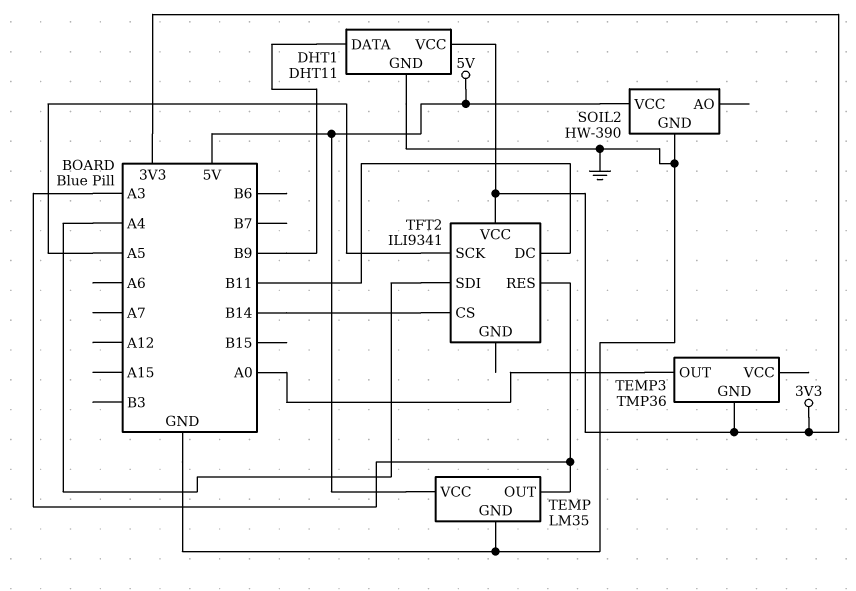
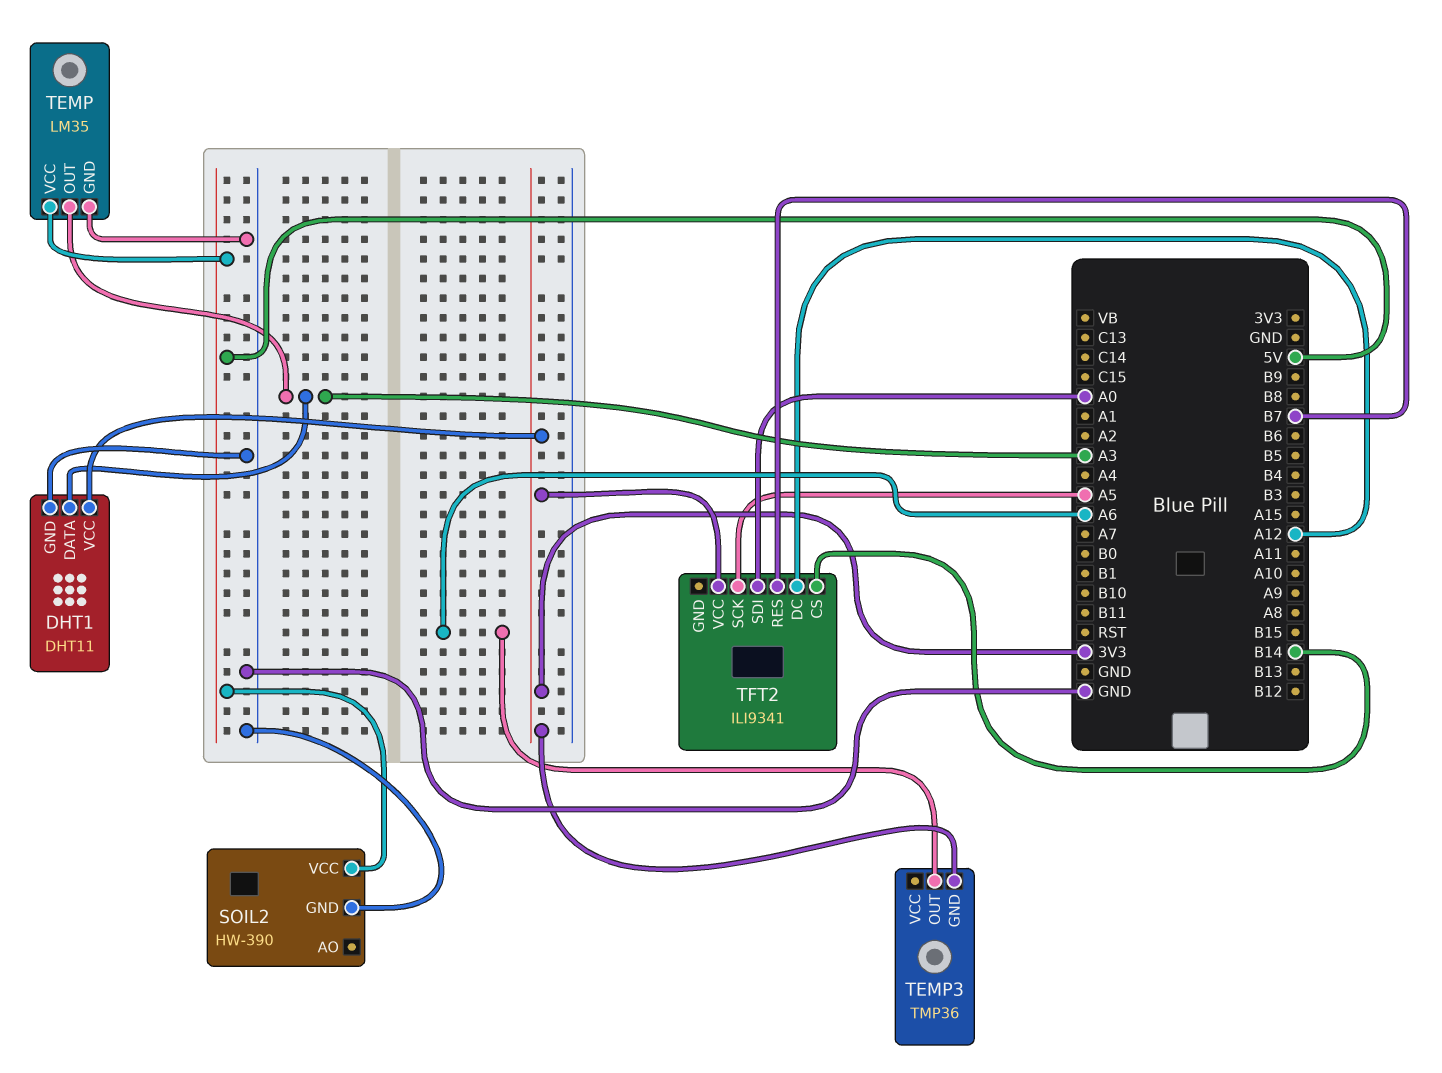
DHT1 pin DATA: B9 -> A3
TEMP3 pin OUT: A0 -> A6
TFT2 pin DC: B11 -> A12
TFT2 pin RES: A3 -> B7
TFT2 pin SDI: A4 -> A0

